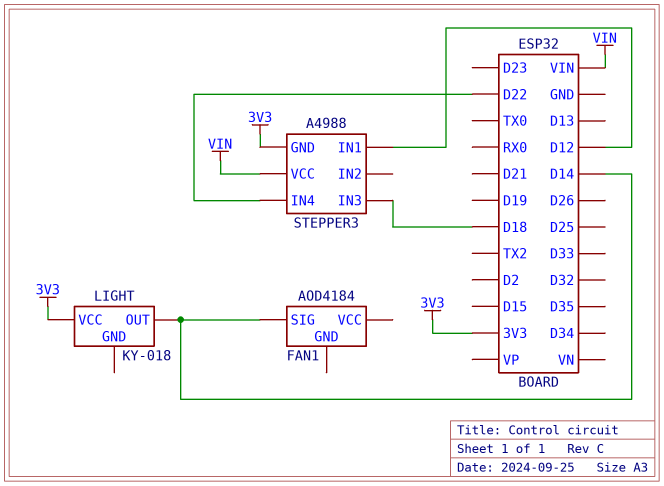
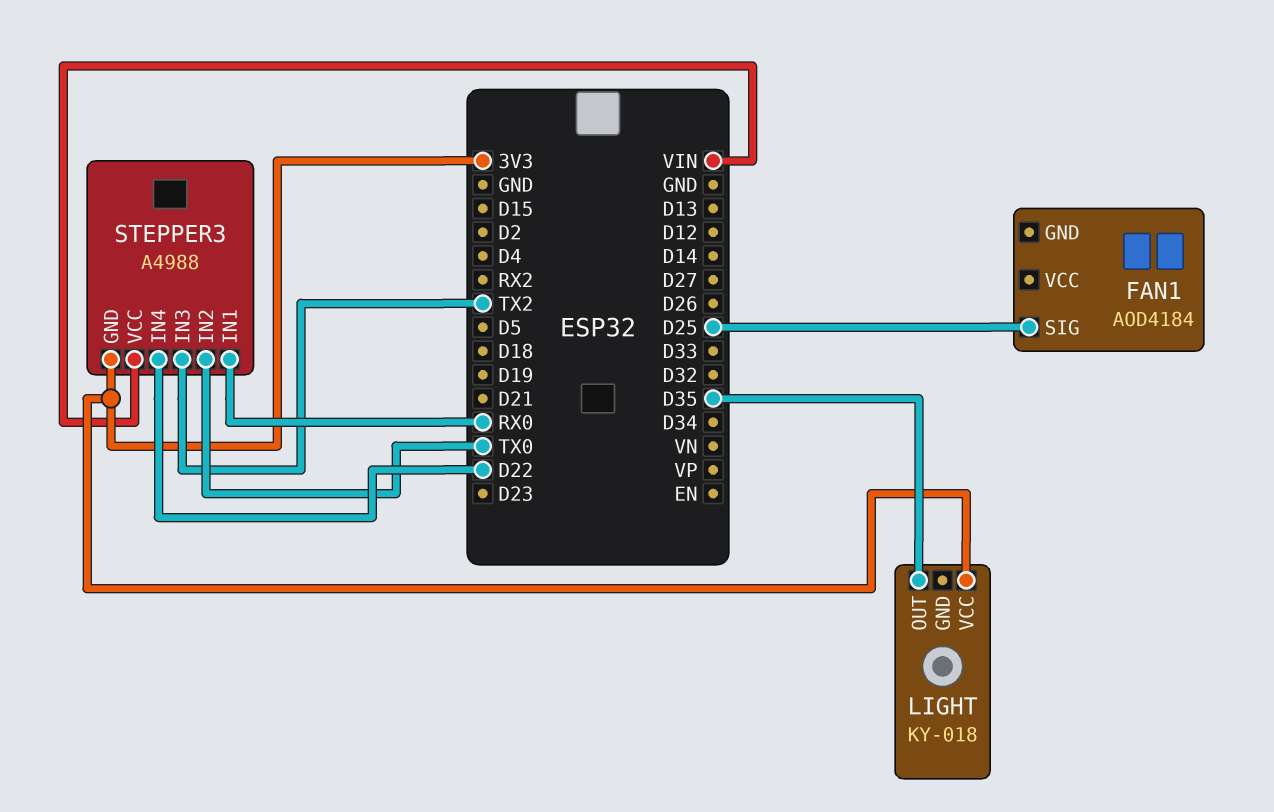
FAN1 pin SIG: D14 -> D25
LIGHT pin OUT: D14 -> D35
STEPPER3 pin IN1: D12 -> RX0
STEPPER3 pin IN2: none -> TX0
STEPPER3 pin IN3: D18 -> TX2

